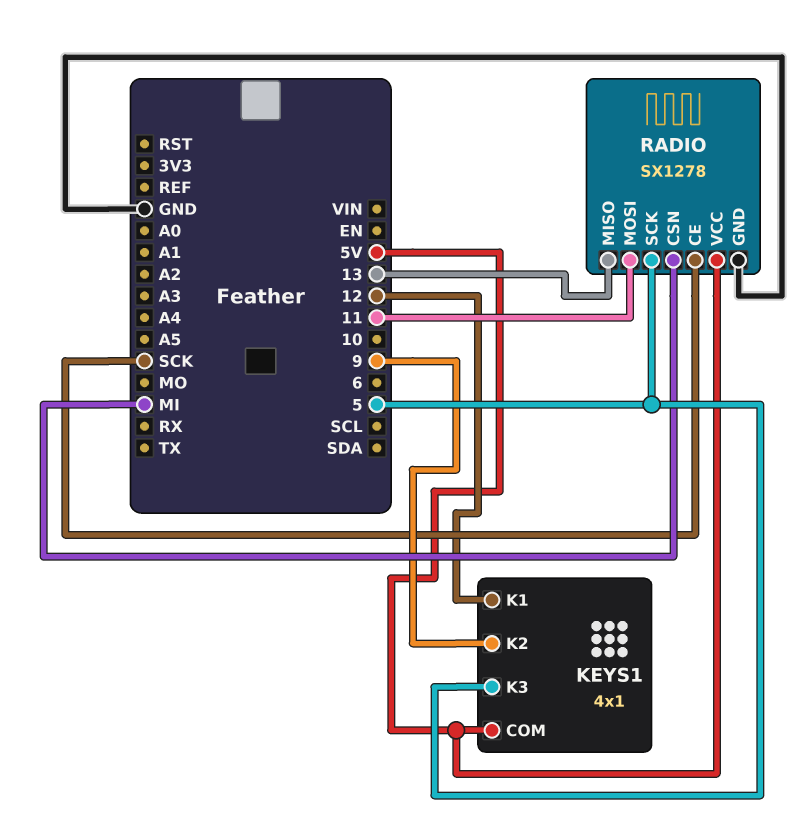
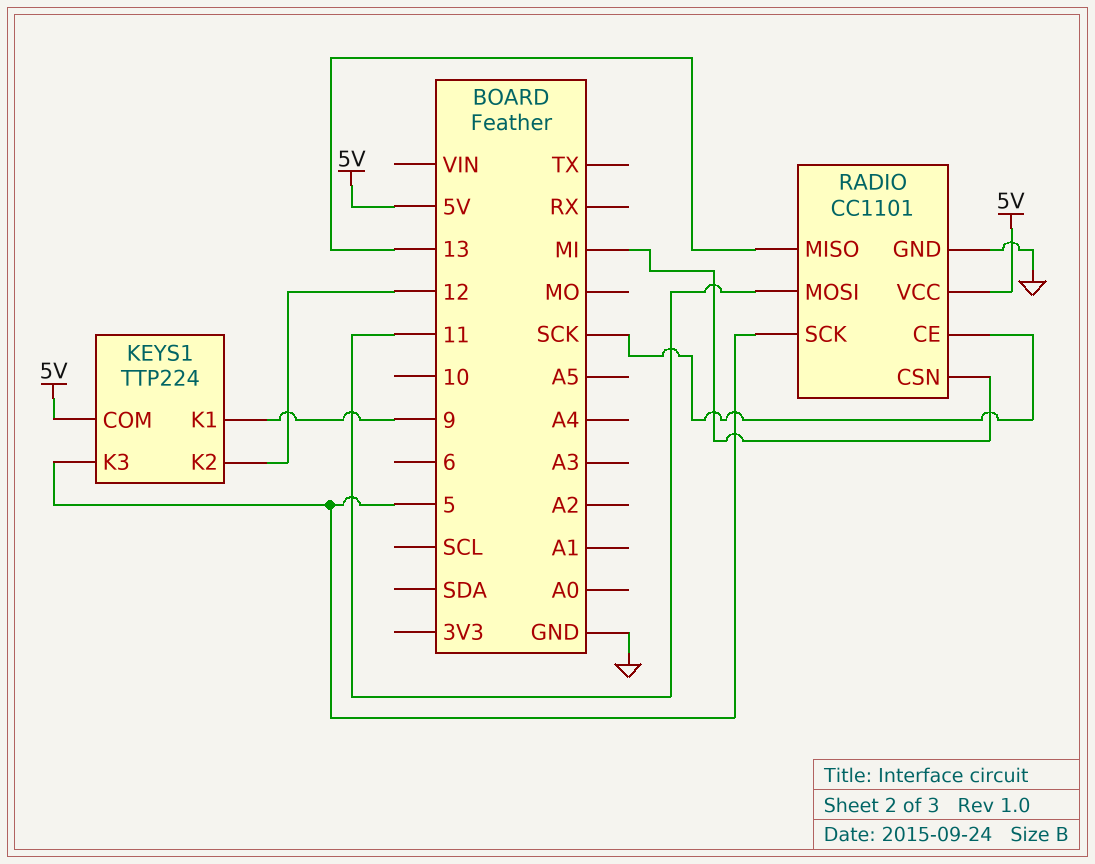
KEYS1: 4x1 -> TTP224
KEYS1 pin K1: 12 -> 9
KEYS1 pin K2: 9 -> 12
RADIO: SX1278 -> CC1101

